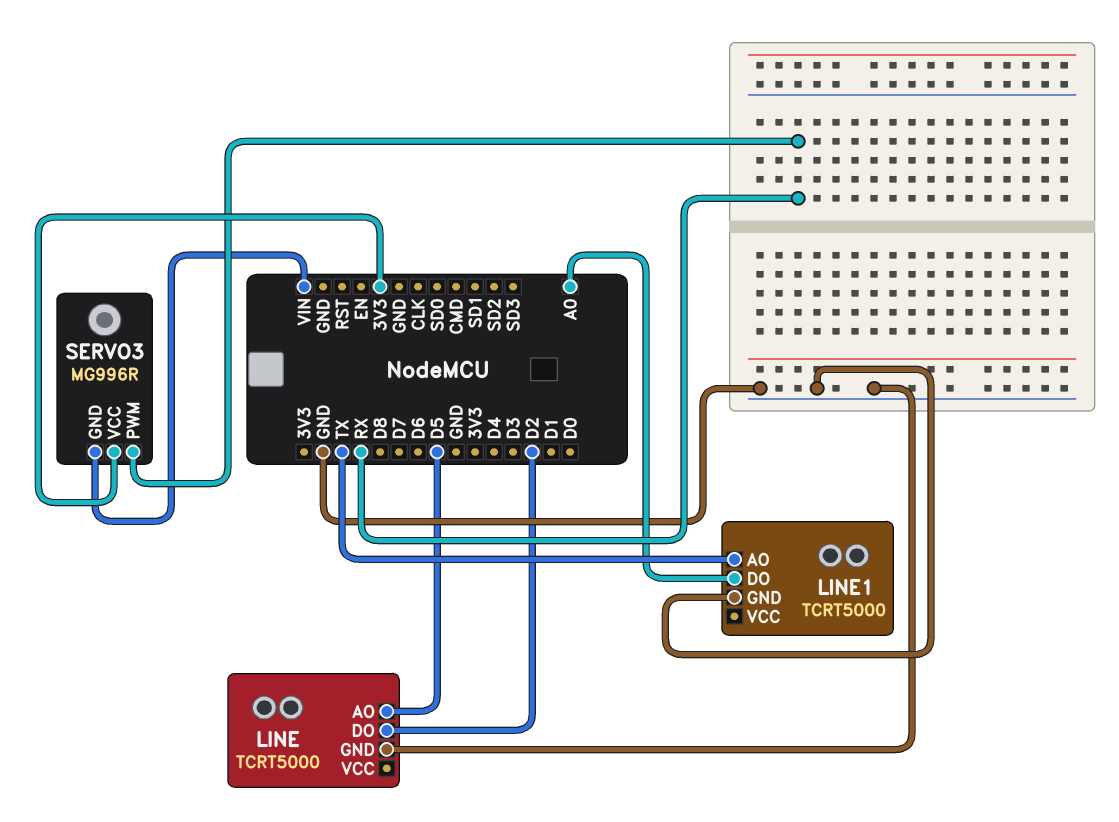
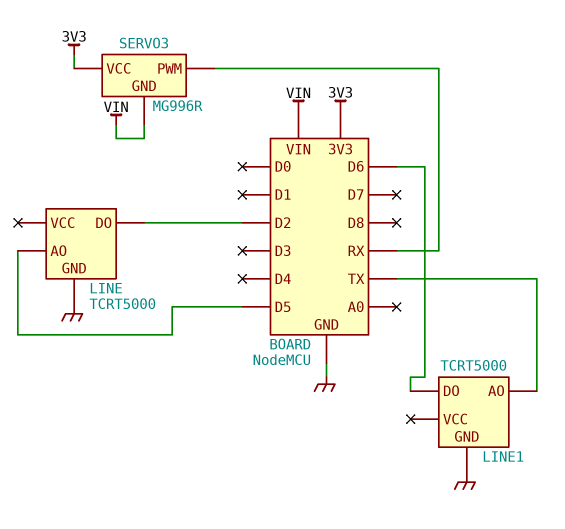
LINE1 pin DO: A0 -> D6

